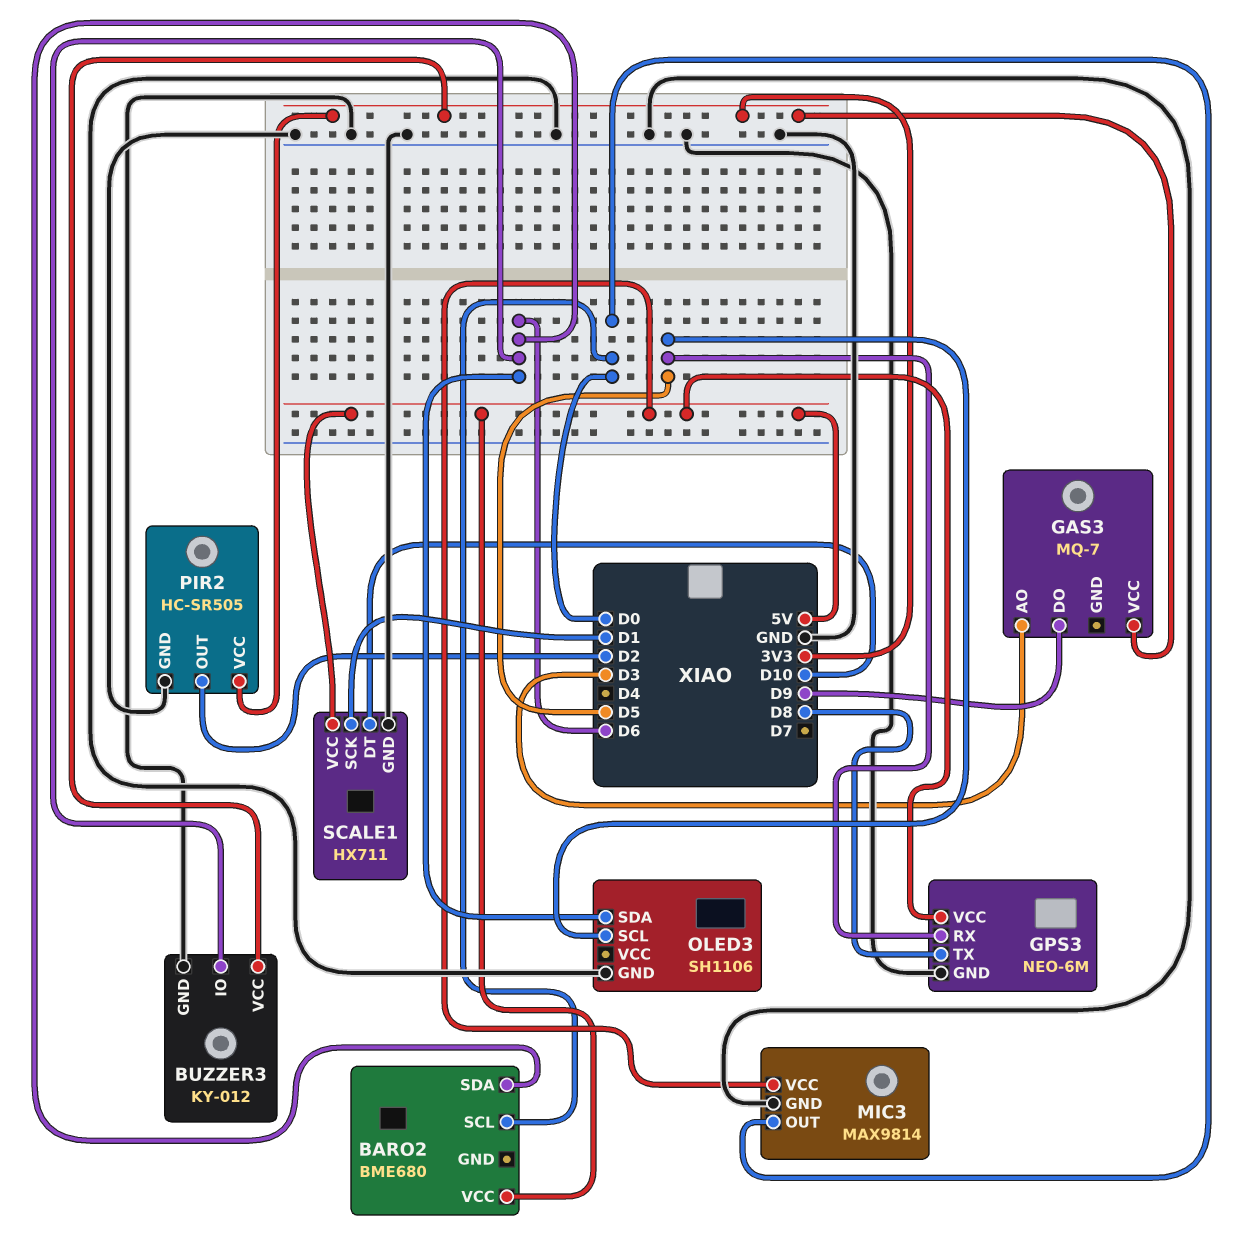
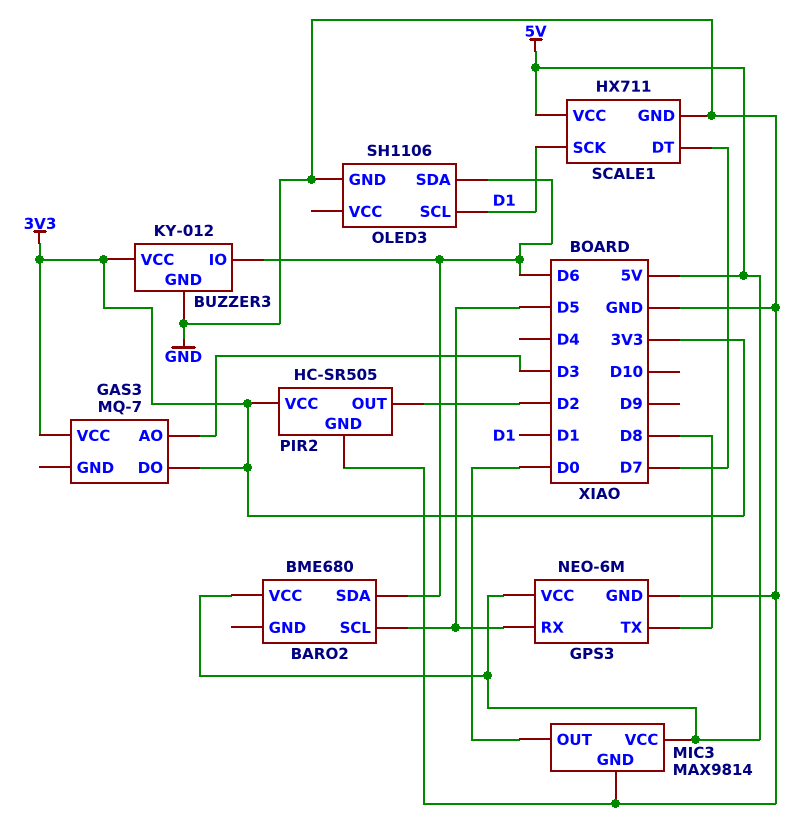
BARO2 pin SCL: D0 -> D5
GAS3 pin DO: D9 -> 3V3
OLED3 pin SCL: D5 -> D1
SCALE1 pin DT: D10 -> D7

